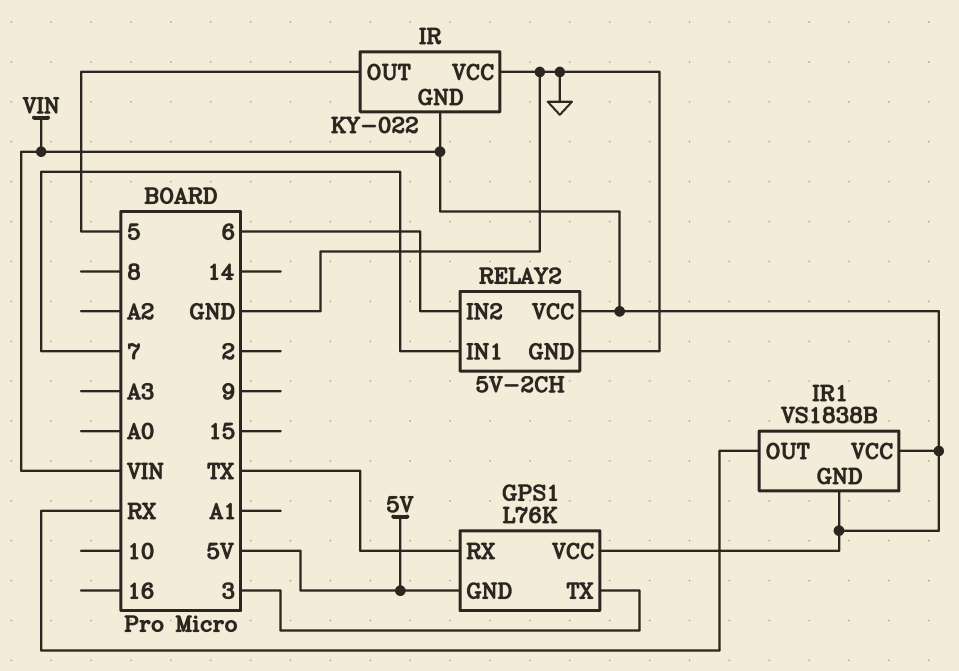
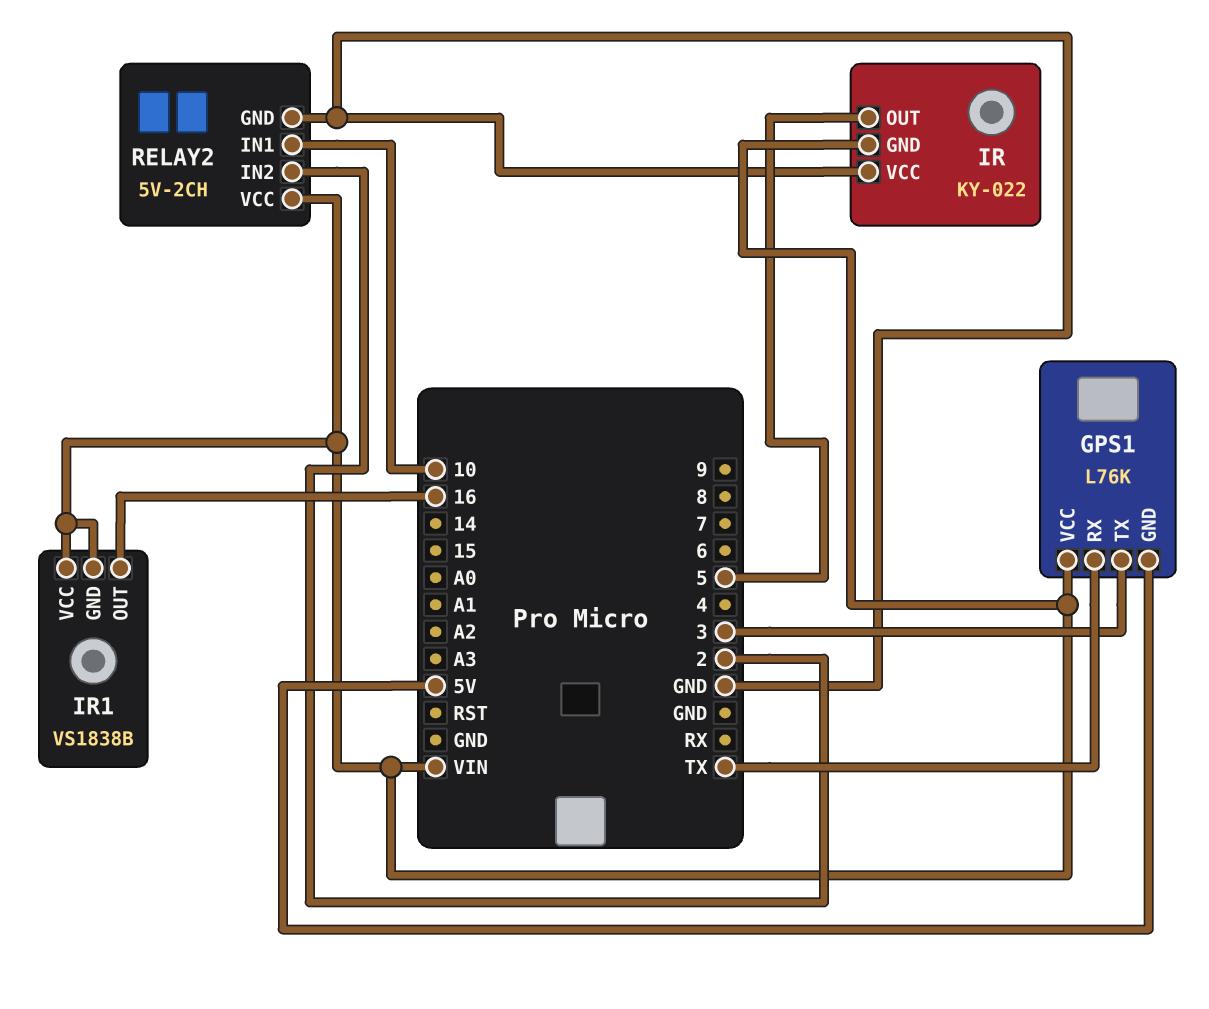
IR1 pin OUT: RX -> 16
RELAY2 pin IN1: 7 -> 10
RELAY2 pin IN2: 6 -> 2

